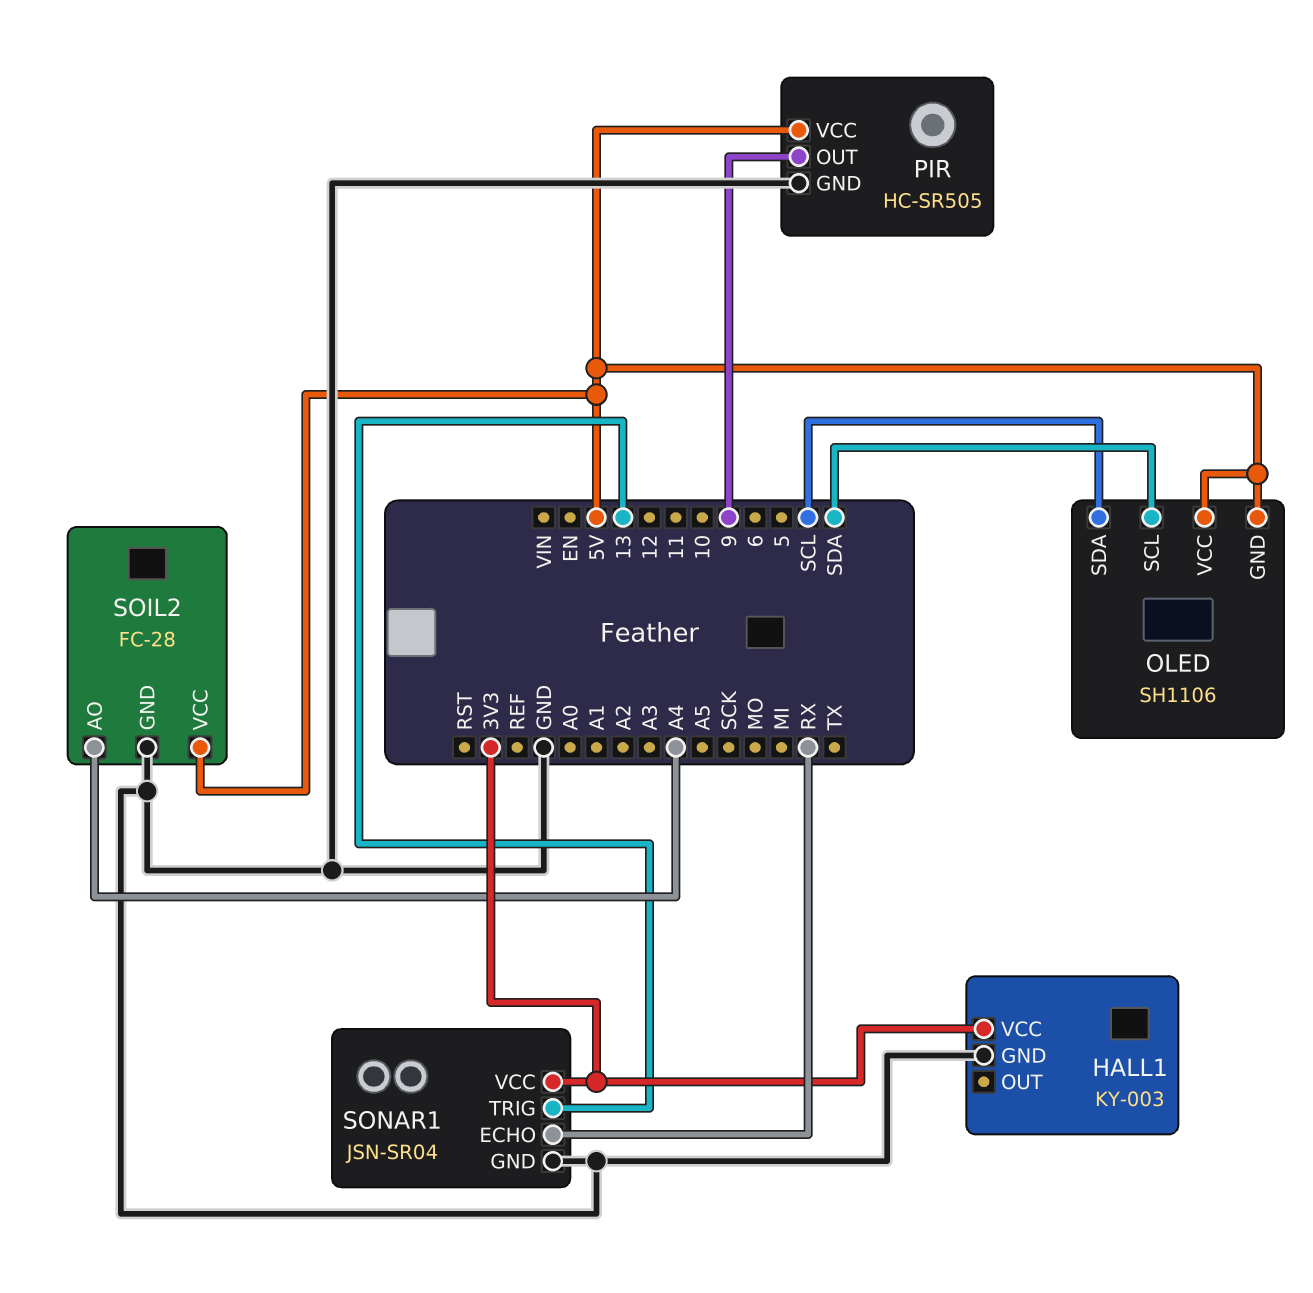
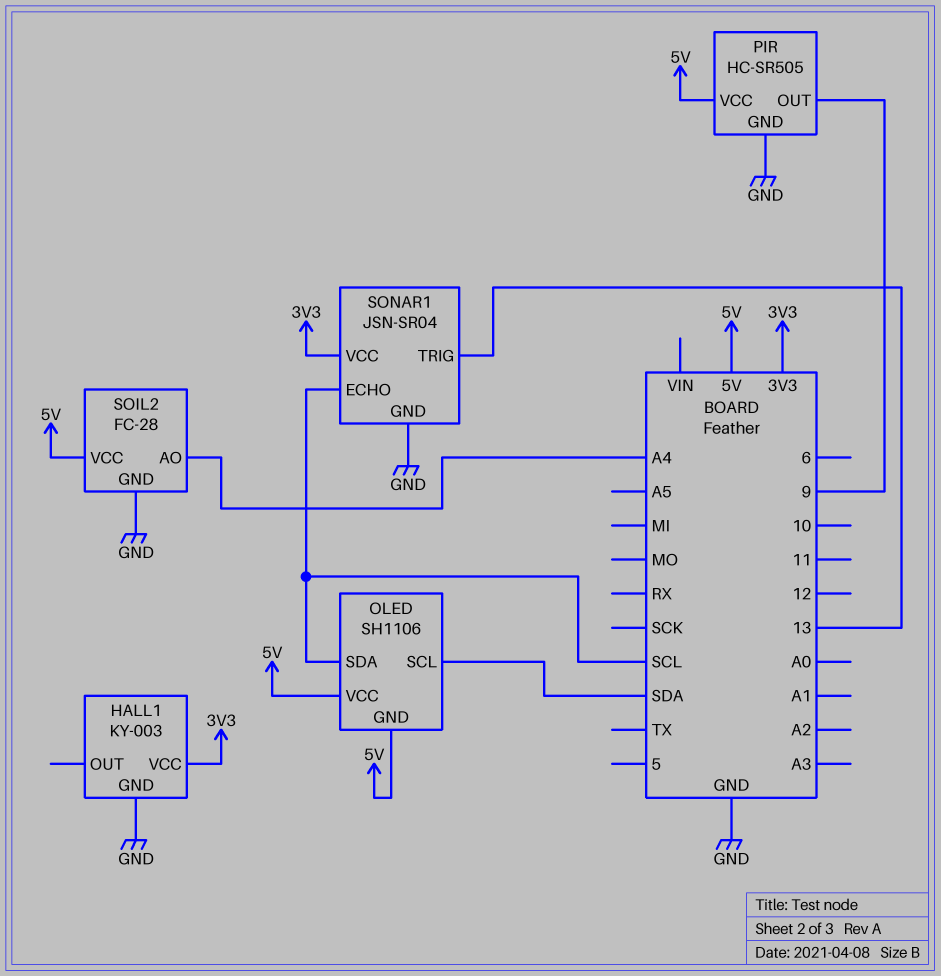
SONAR1 pin ECHO: RX -> SCL

